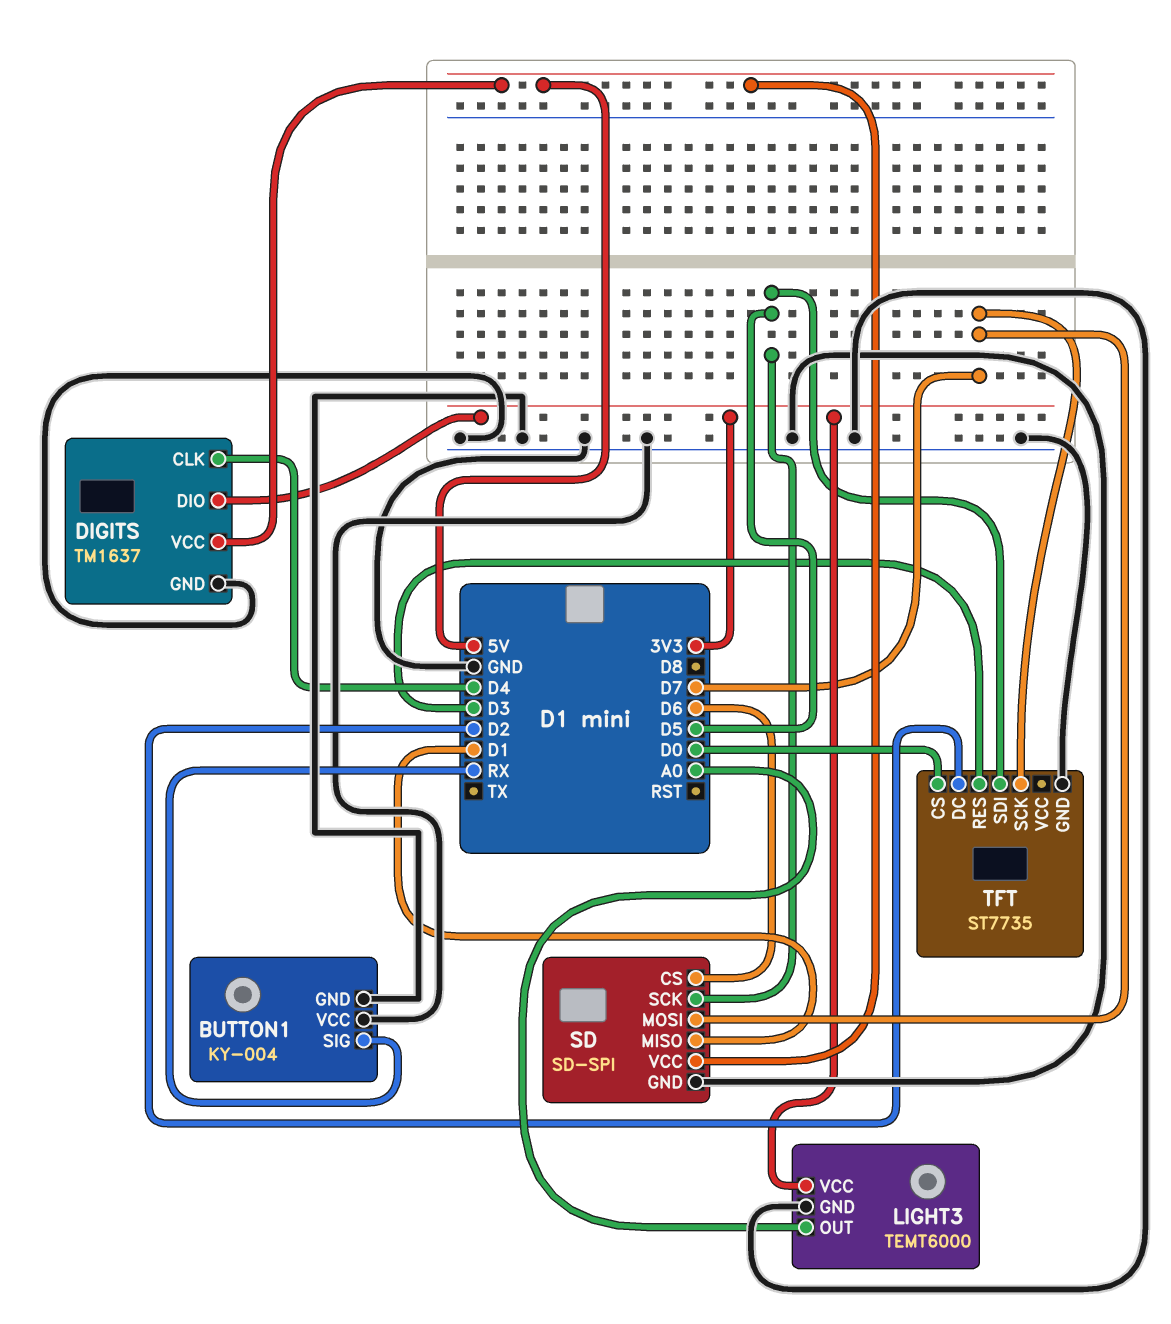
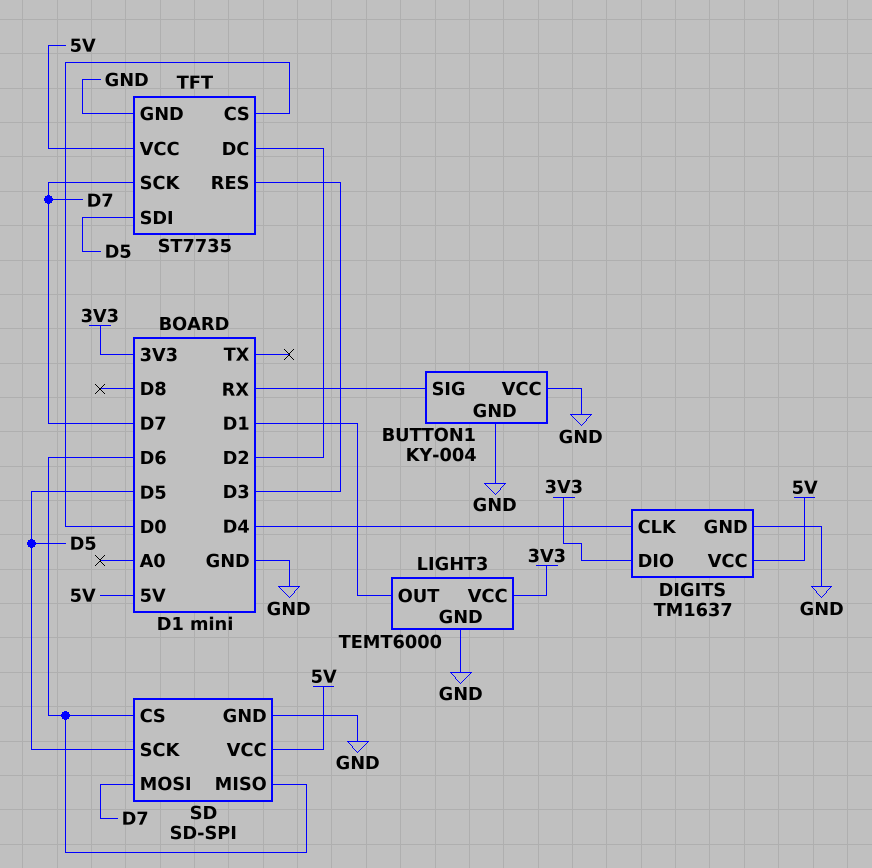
LIGHT3 pin OUT: A0 -> D1
SD pin MISO: D1 -> D6
TFT pin VCC: none -> 5V

